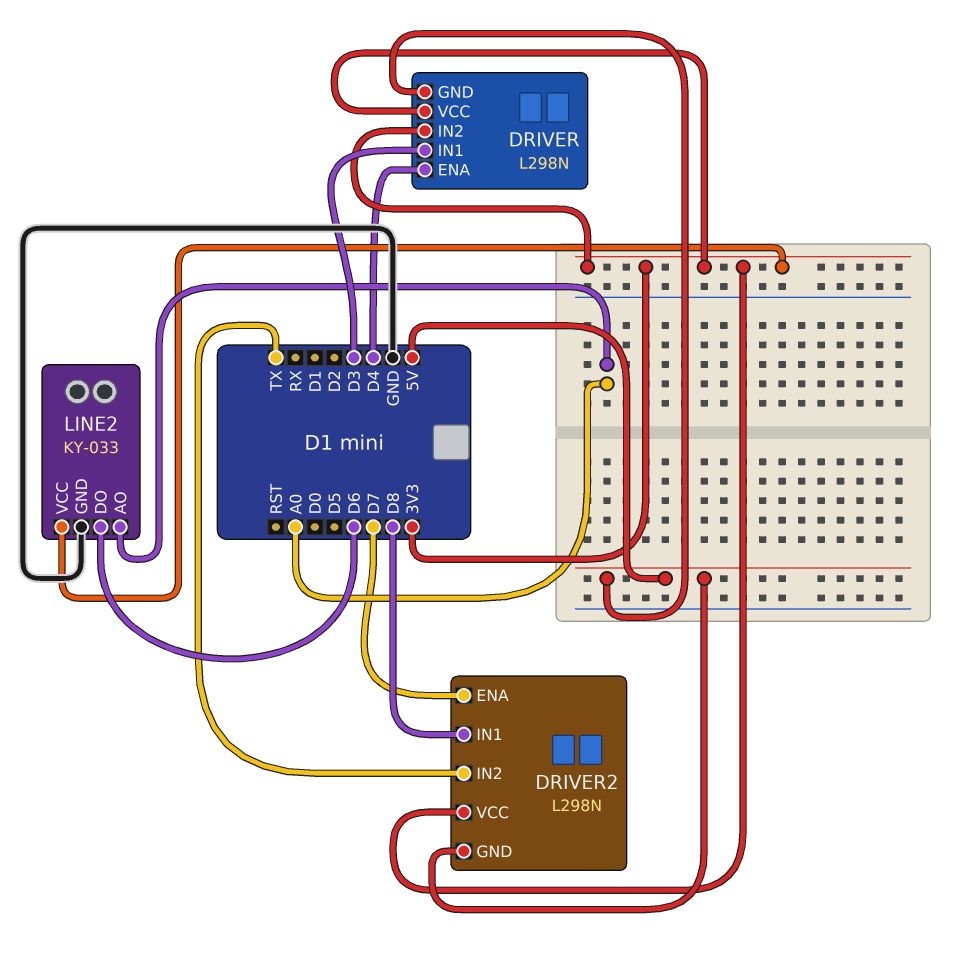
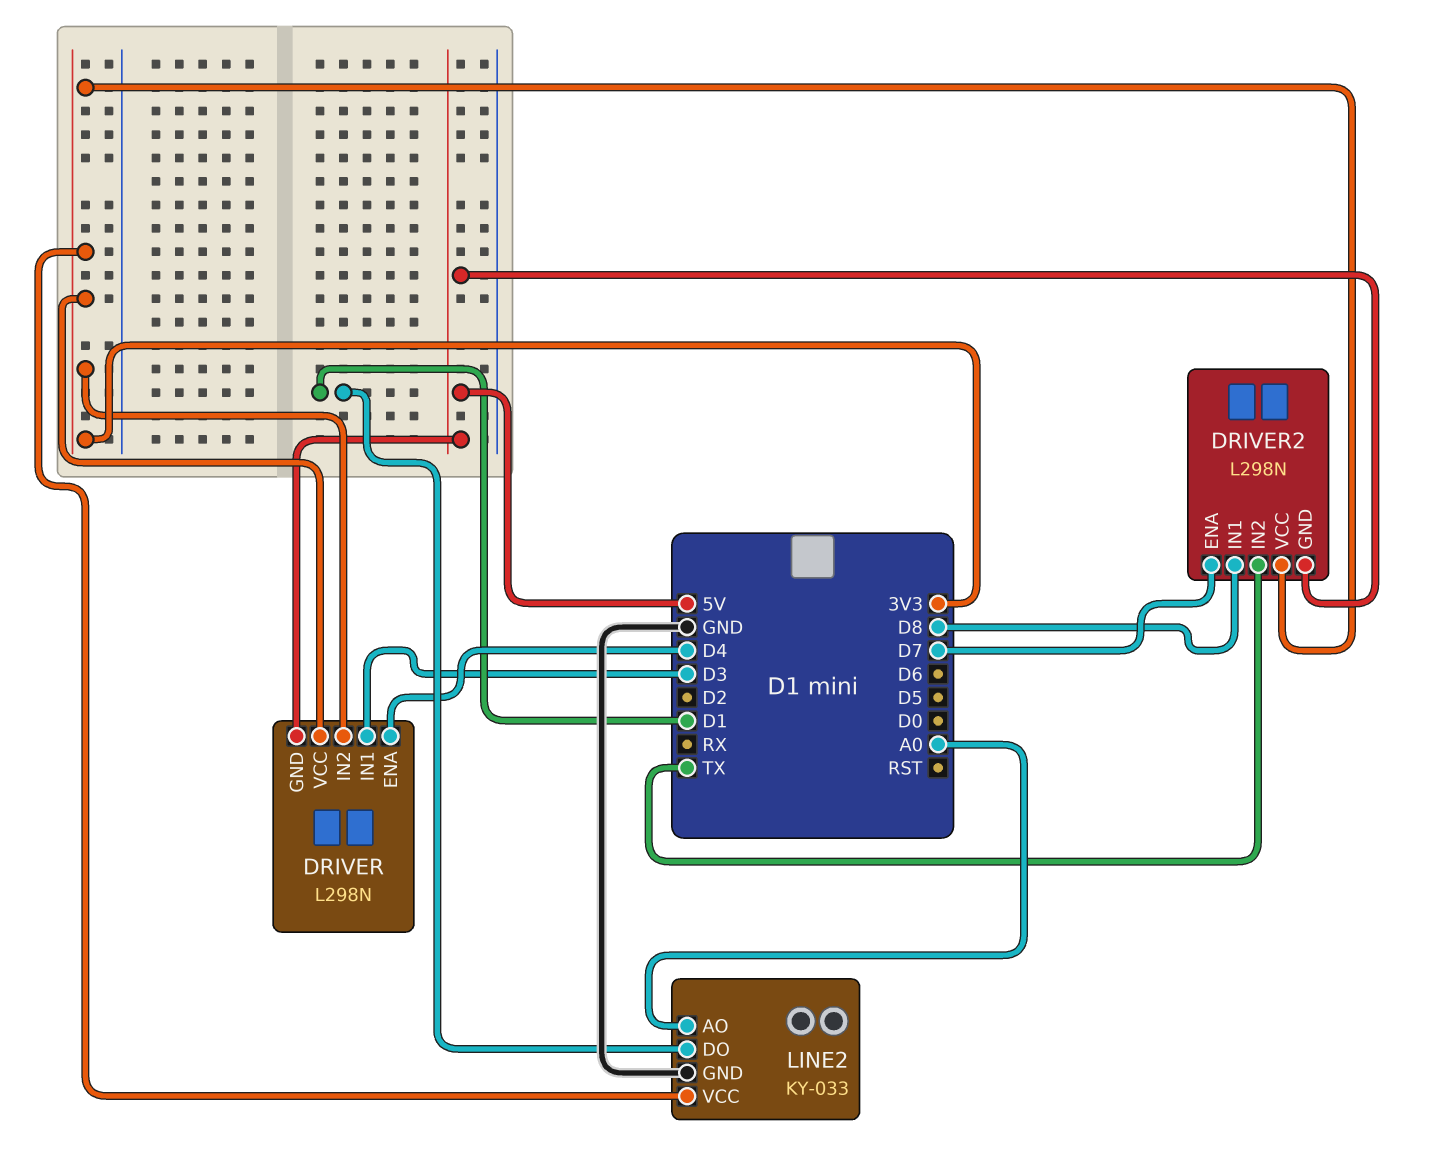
LINE2 pin DO: D6 -> D1

